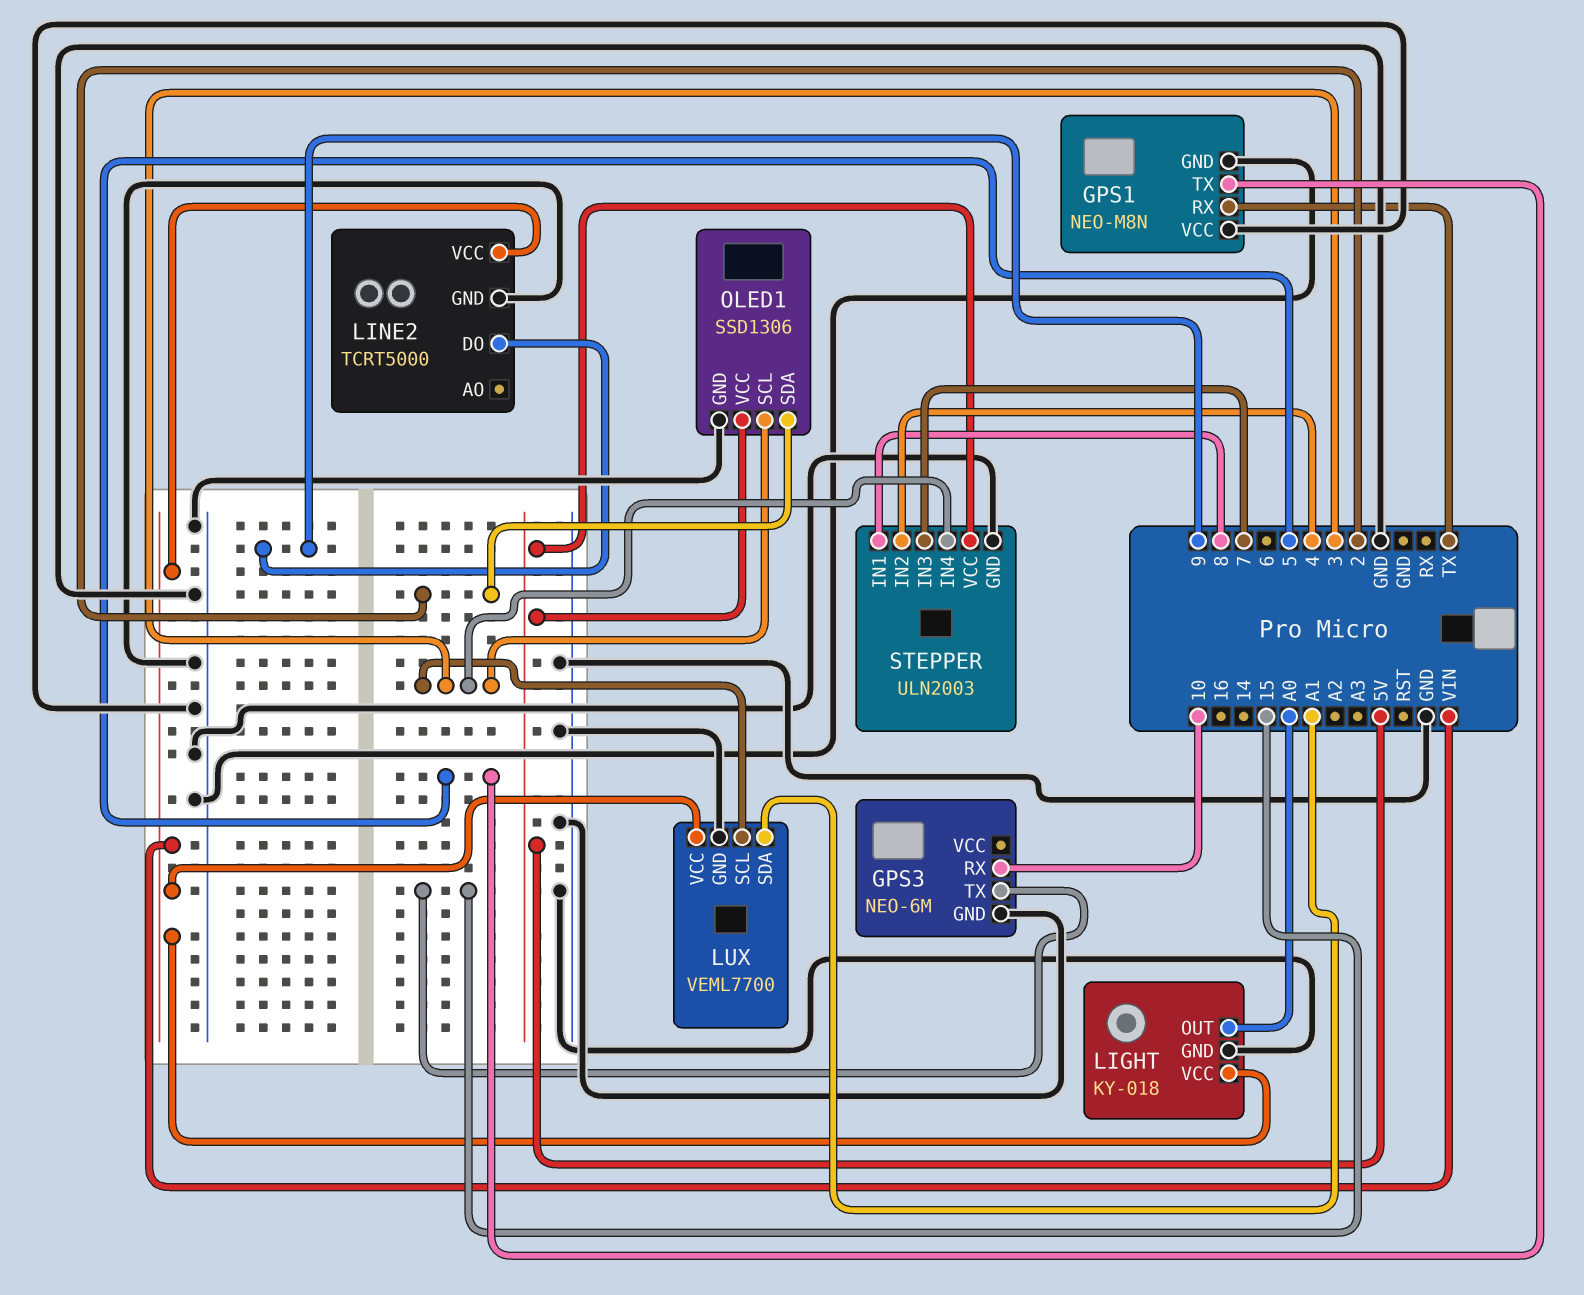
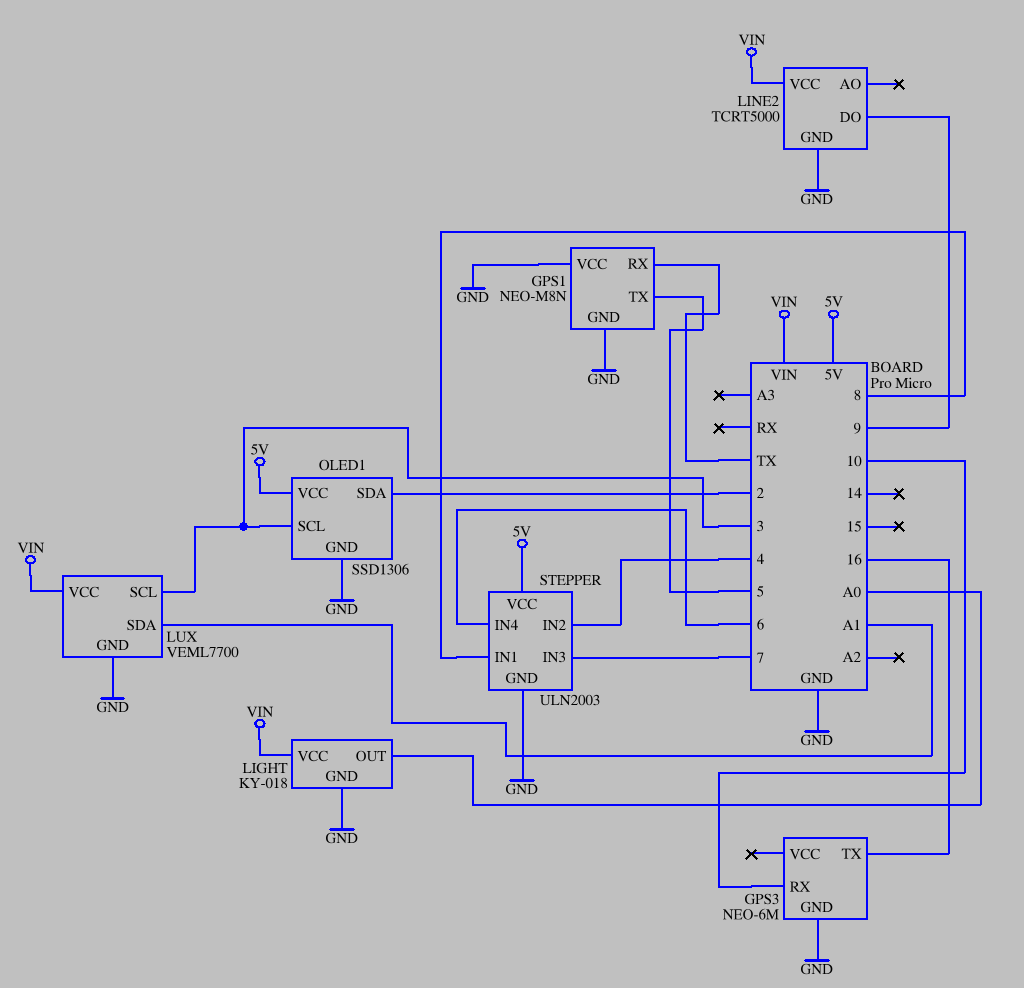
GPS3 pin TX: 15 -> 16
STEPPER pin IN4: 3 -> 6

